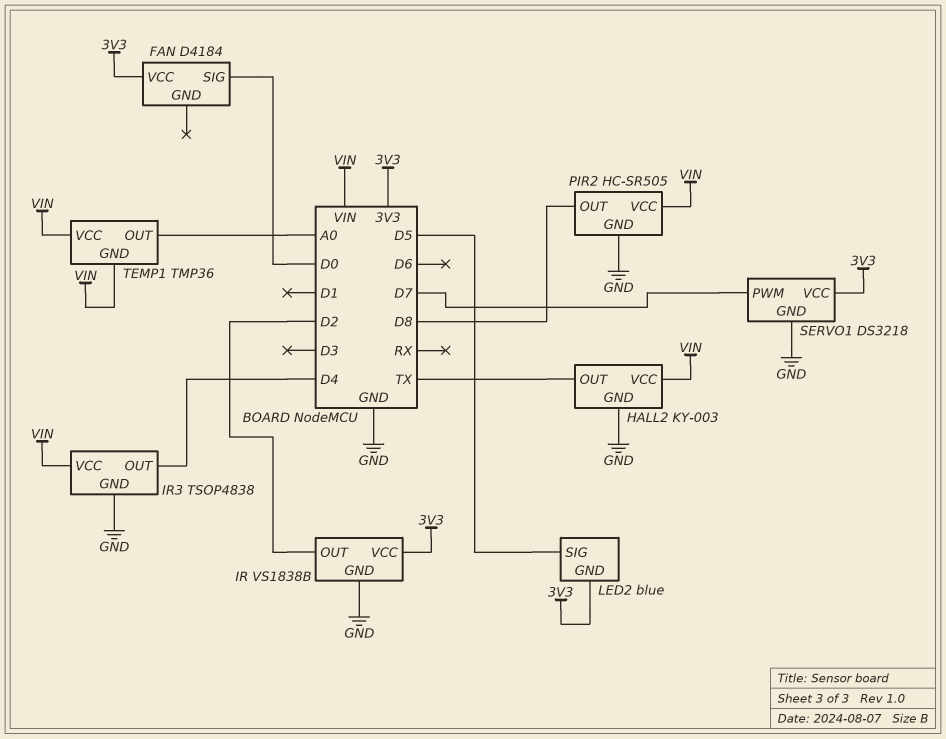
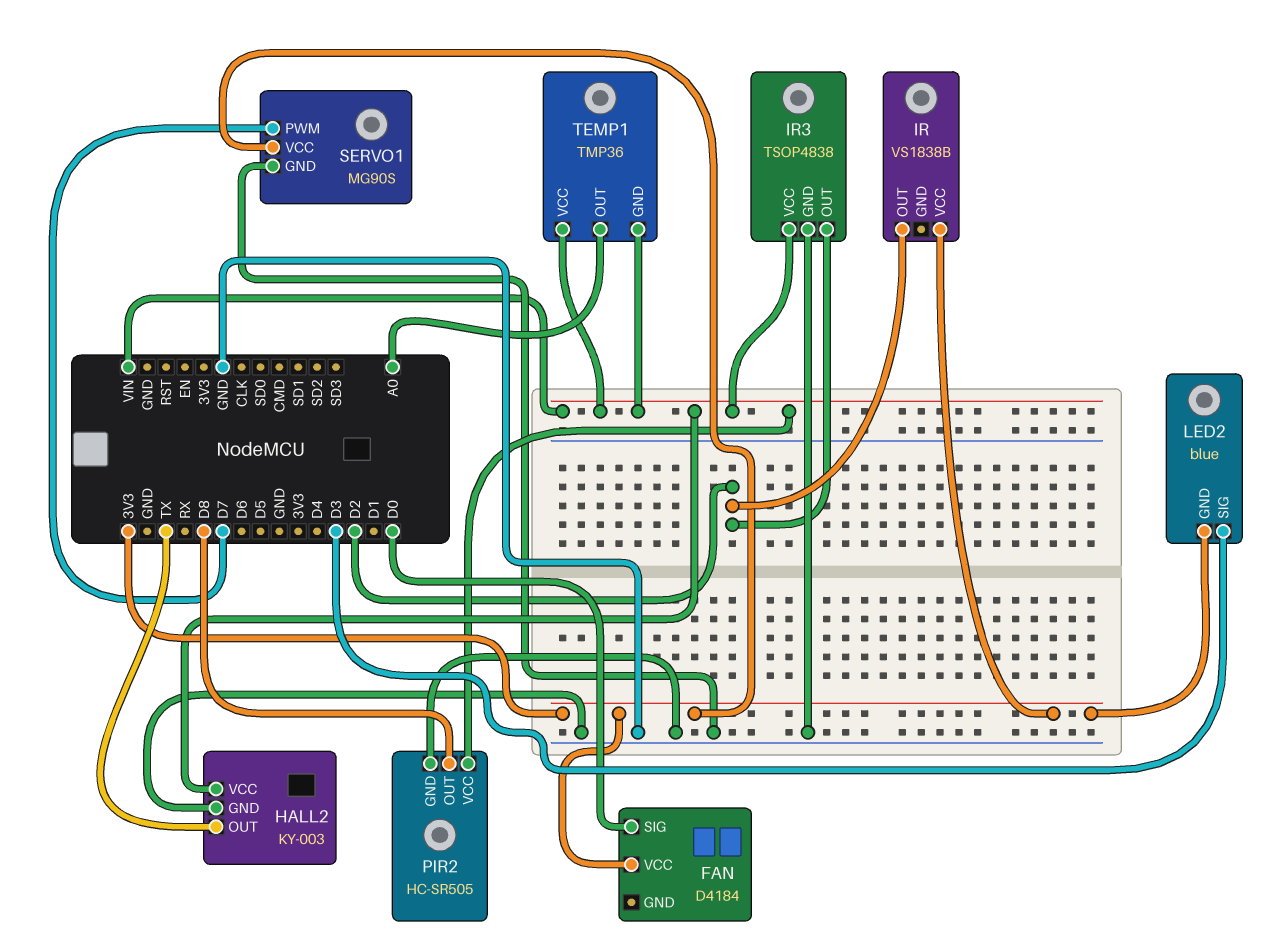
IR pin GND: GND -> none
IR3 pin OUT: D4 -> D2
LED2 pin SIG: D5 -> D3
SERVO1: DS3218 -> MG90S

